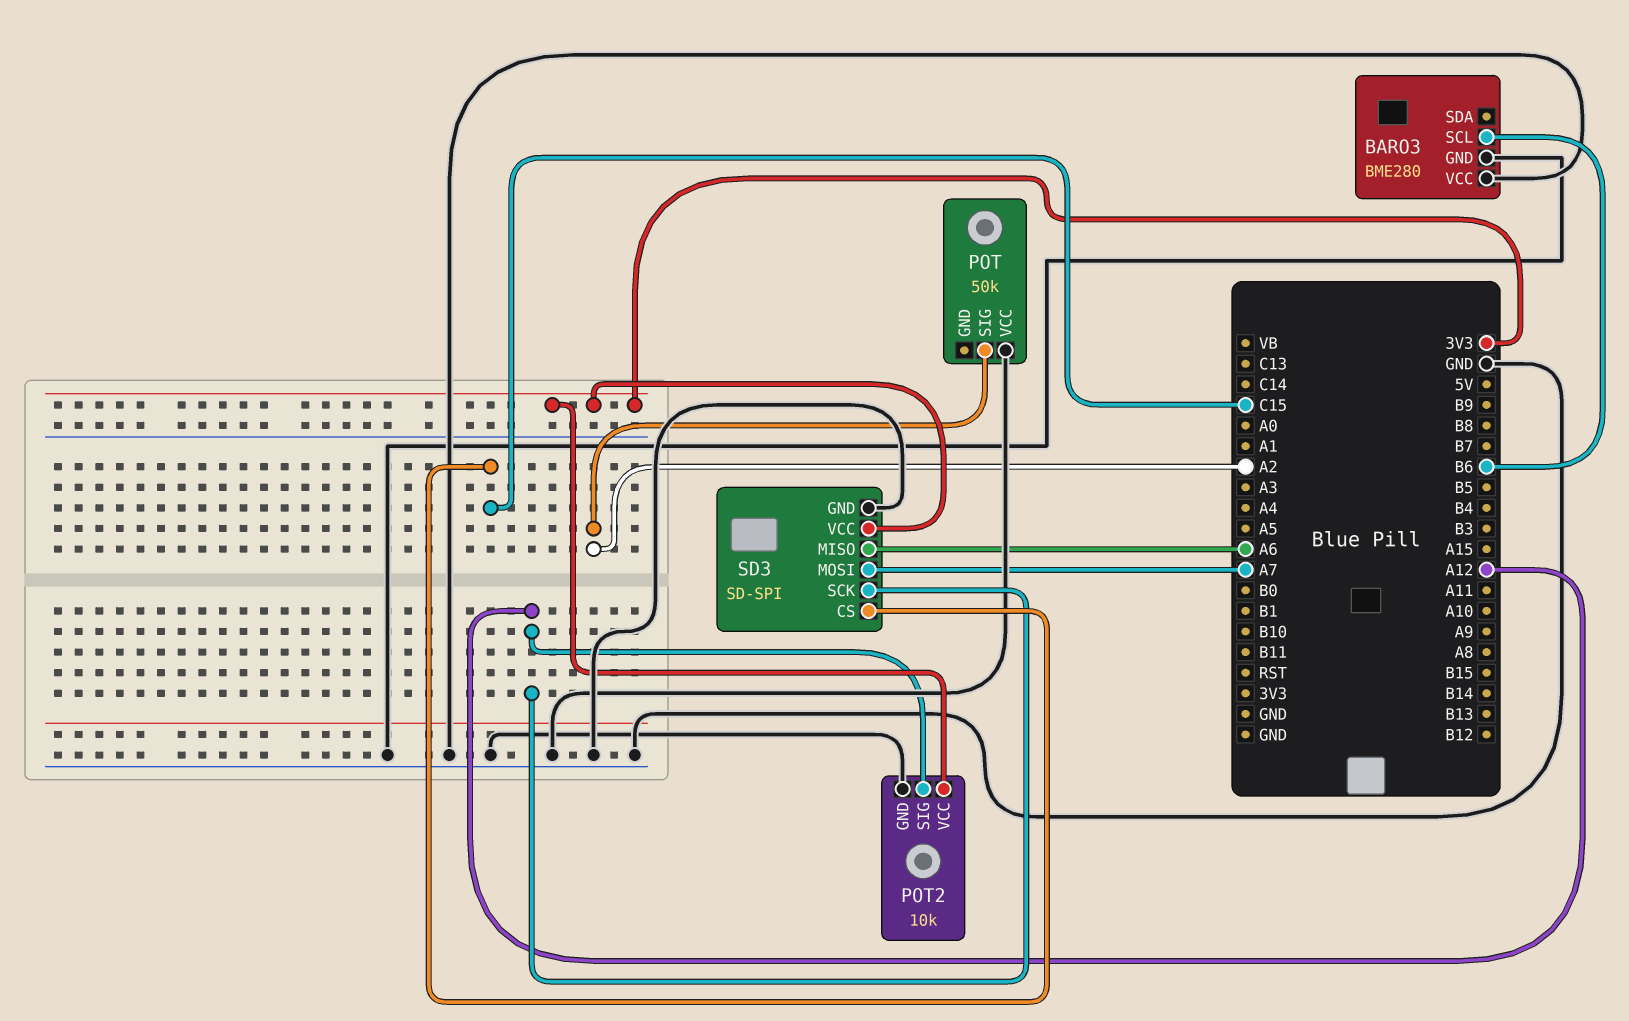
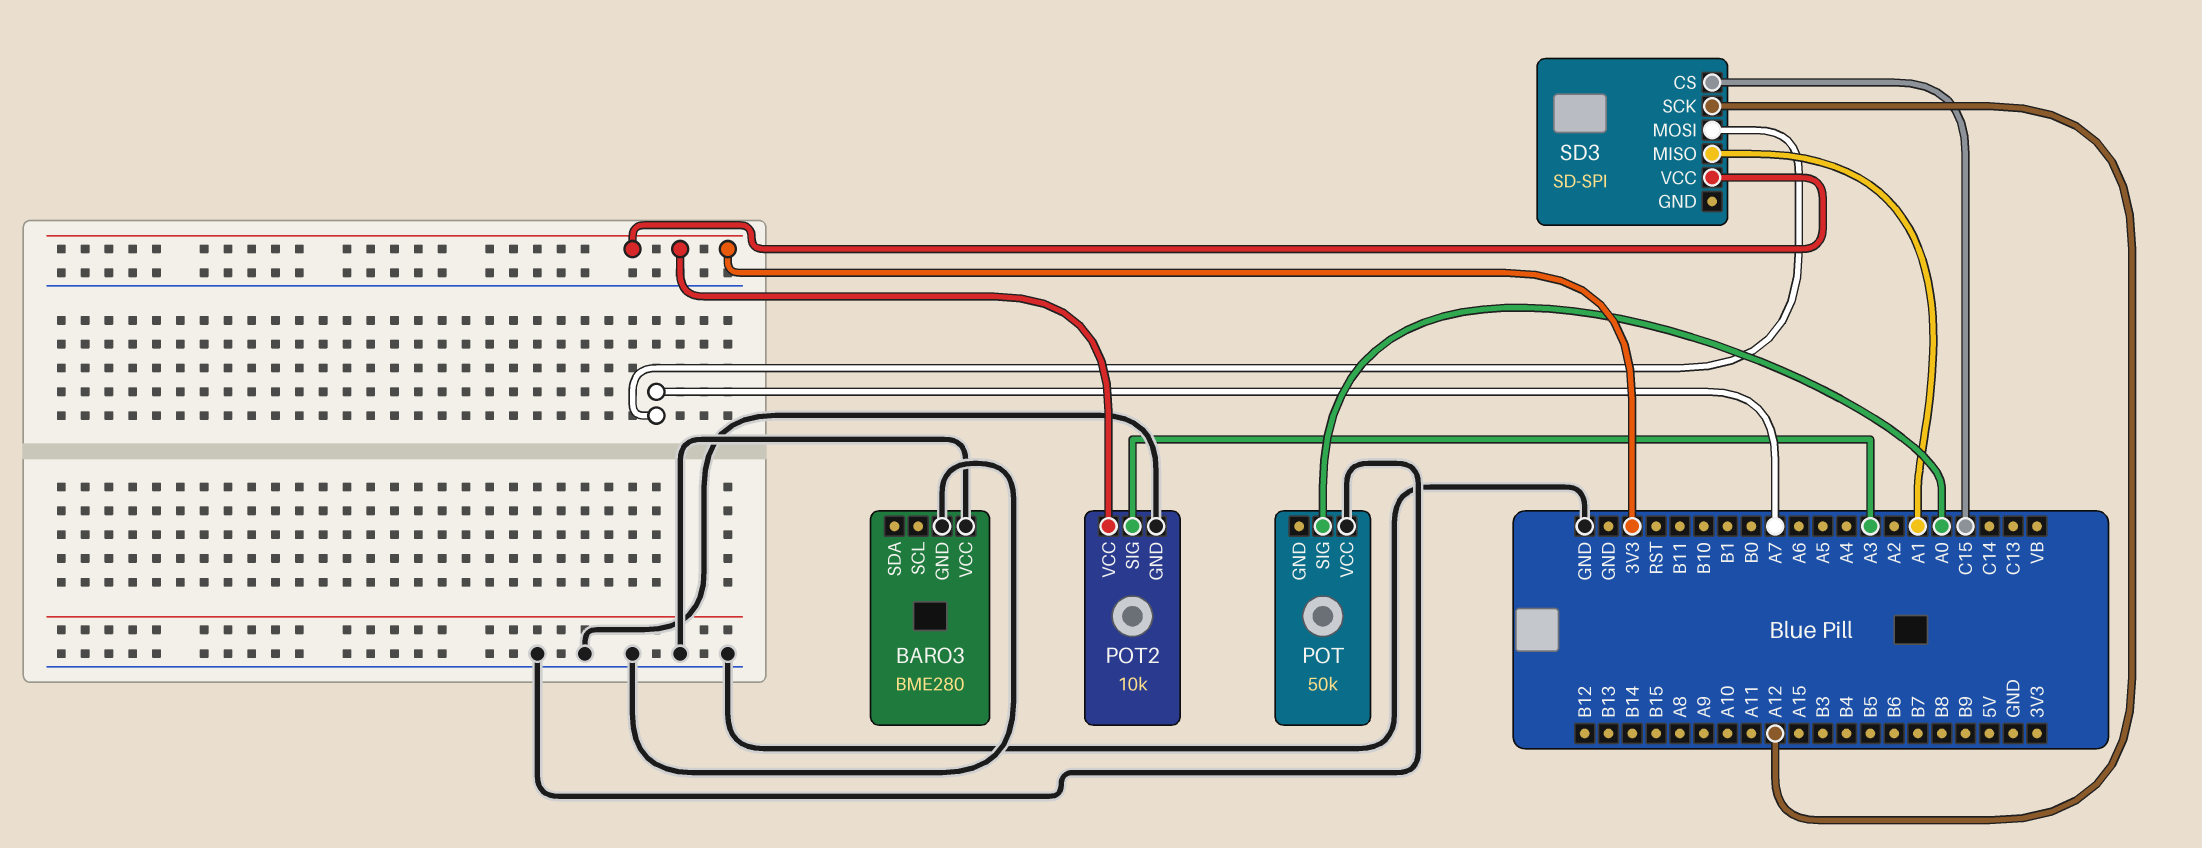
BARO3 pin SCL: B6 -> none
POT pin SIG: A2 -> A0
POT2 pin SIG: A12 -> A3
SD3 pin GND: GND -> none
SD3 pin MISO: A6 -> A1

